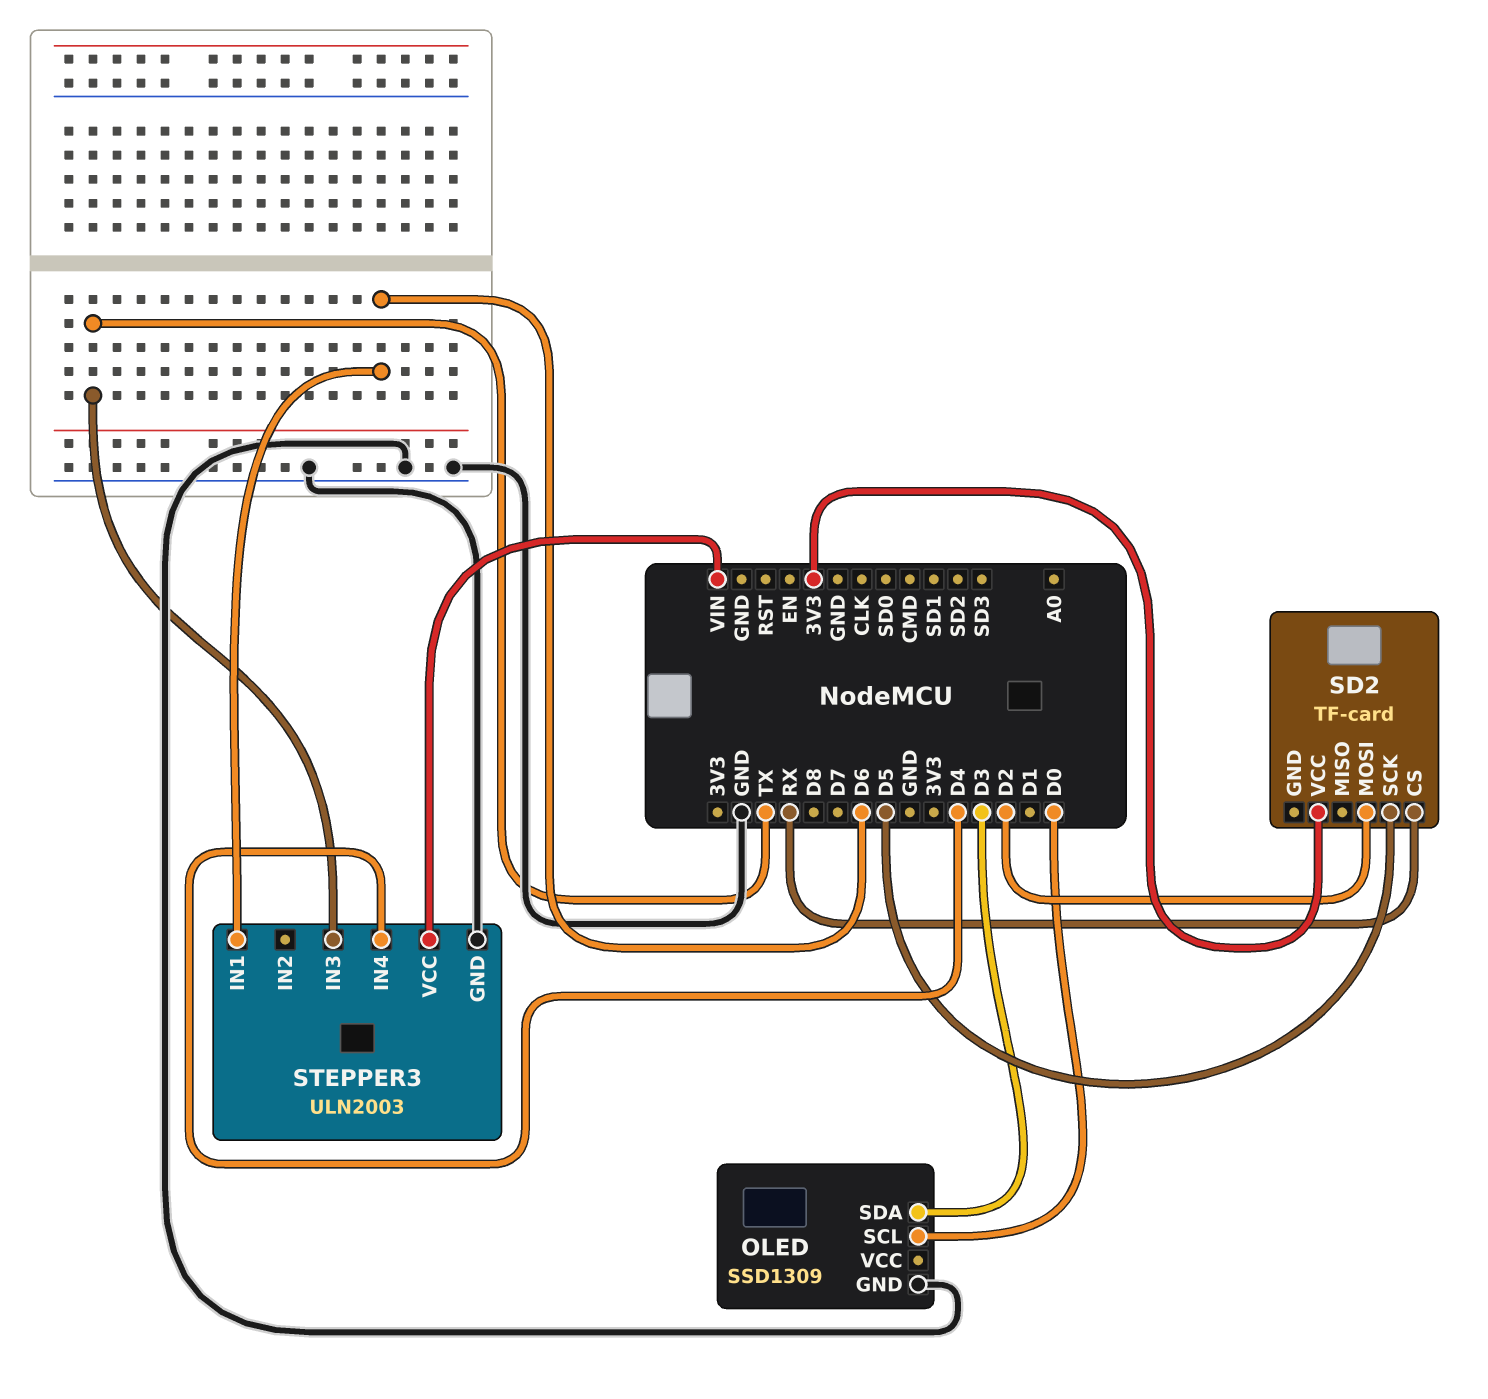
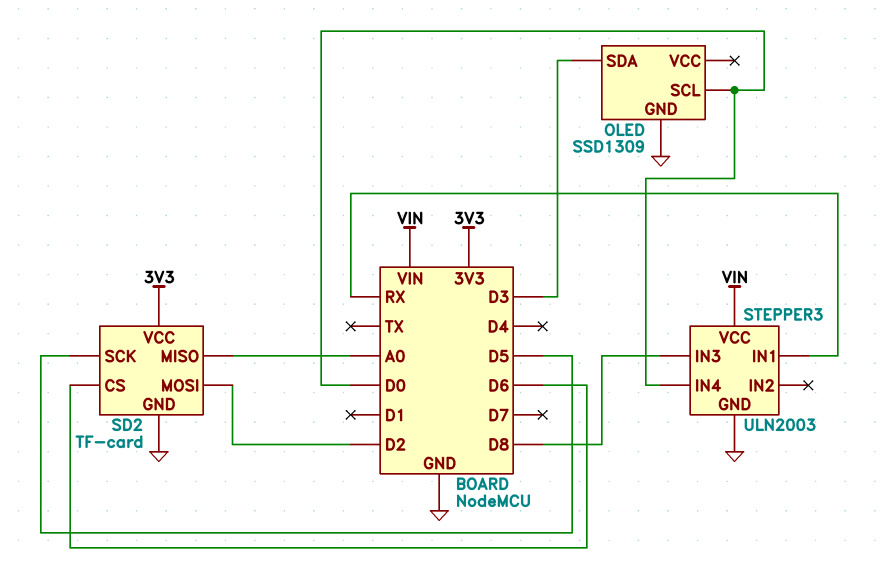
SD2 pin CS: RX -> D6
SD2 pin GND: none -> GND
SD2 pin MISO: none -> A0
STEPPER3 pin IN1: D6 -> RX
STEPPER3 pin IN3: TX -> D8
STEPPER3 pin IN4: D4 -> D0

